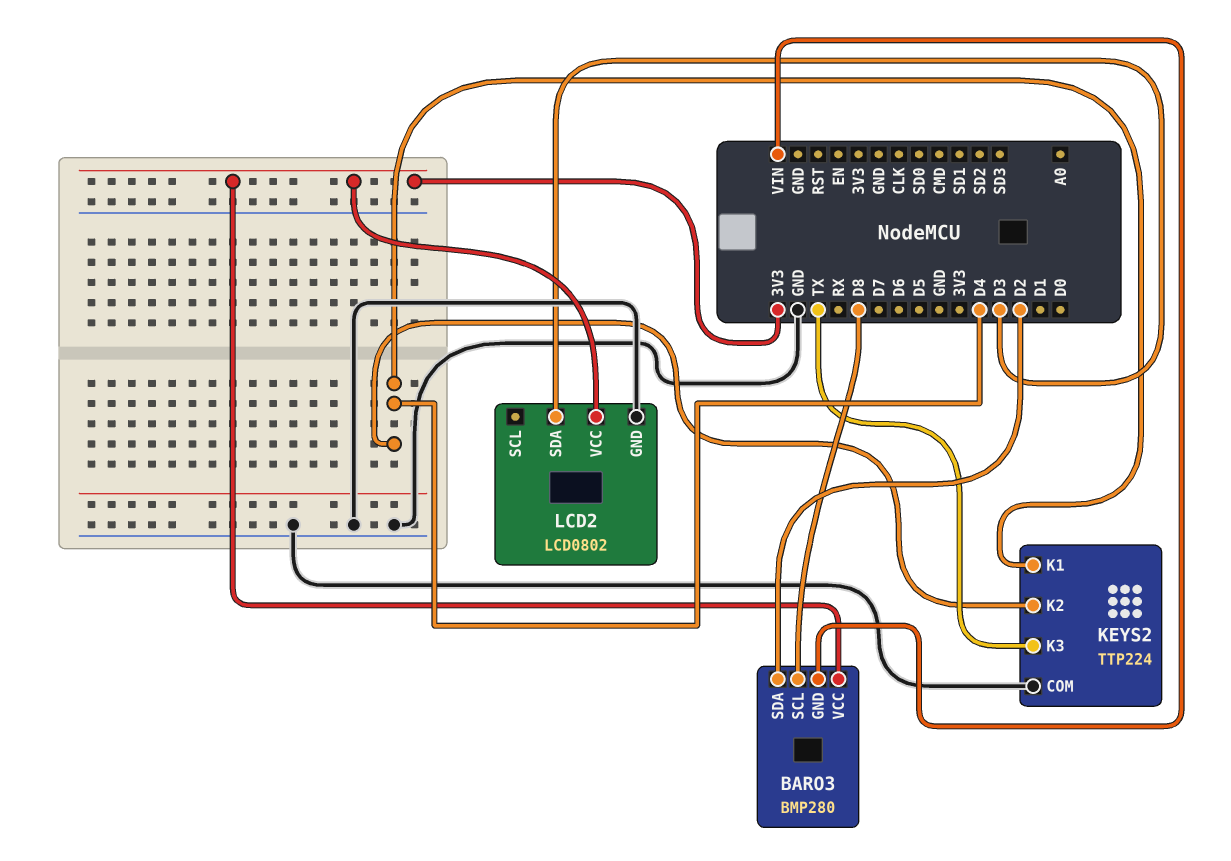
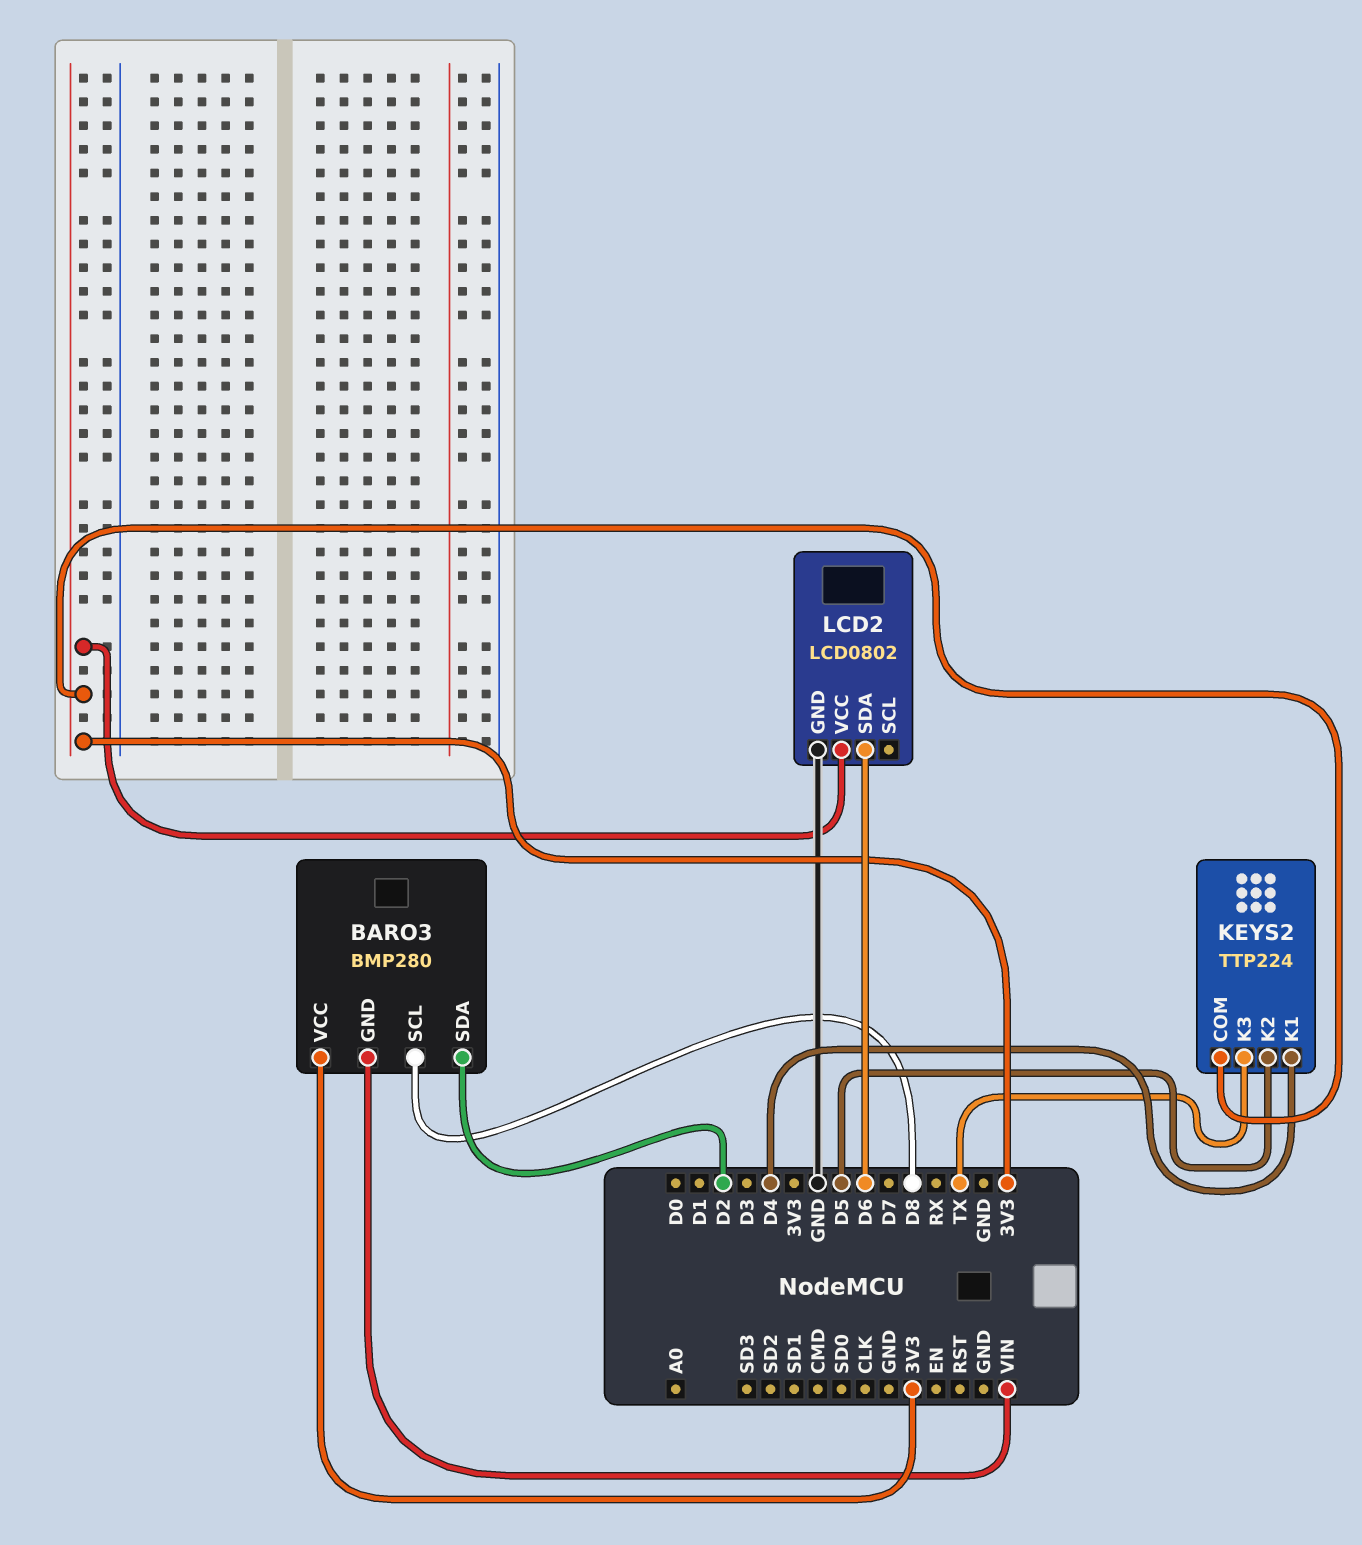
KEYS2 pin COM: GND -> 3V3
KEYS2 pin K2: D4 -> D5
LCD2 pin SDA: D3 -> D6

